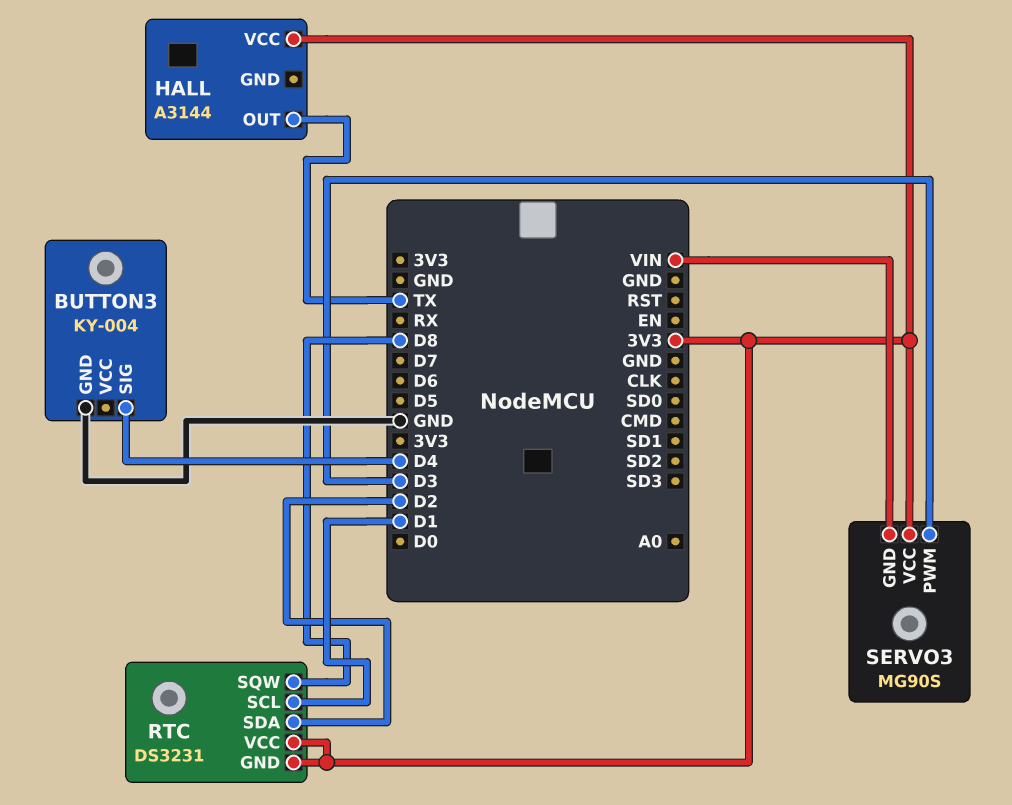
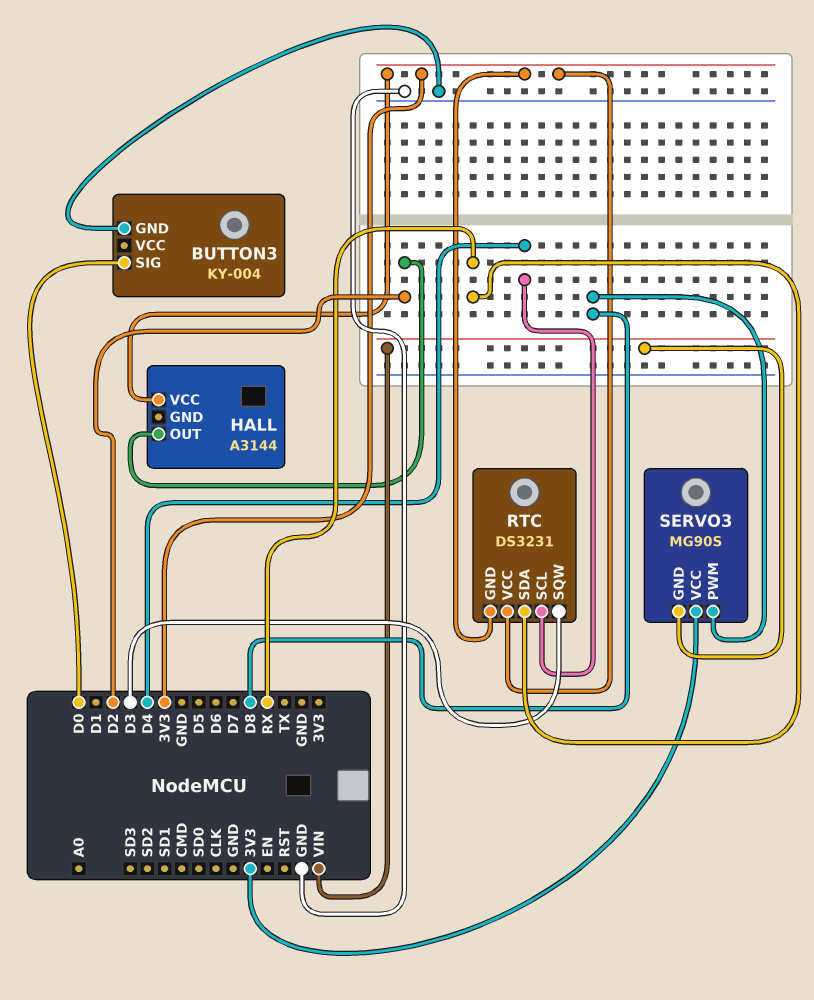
BUTTON3 pin SIG: D4 -> D0
HALL pin OUT: TX -> D2
RTC pin SCL: D1 -> D4
RTC pin SDA: D2 -> RX
RTC pin SQW: D8 -> D3
SERVO3 pin PWM: D3 -> D8

